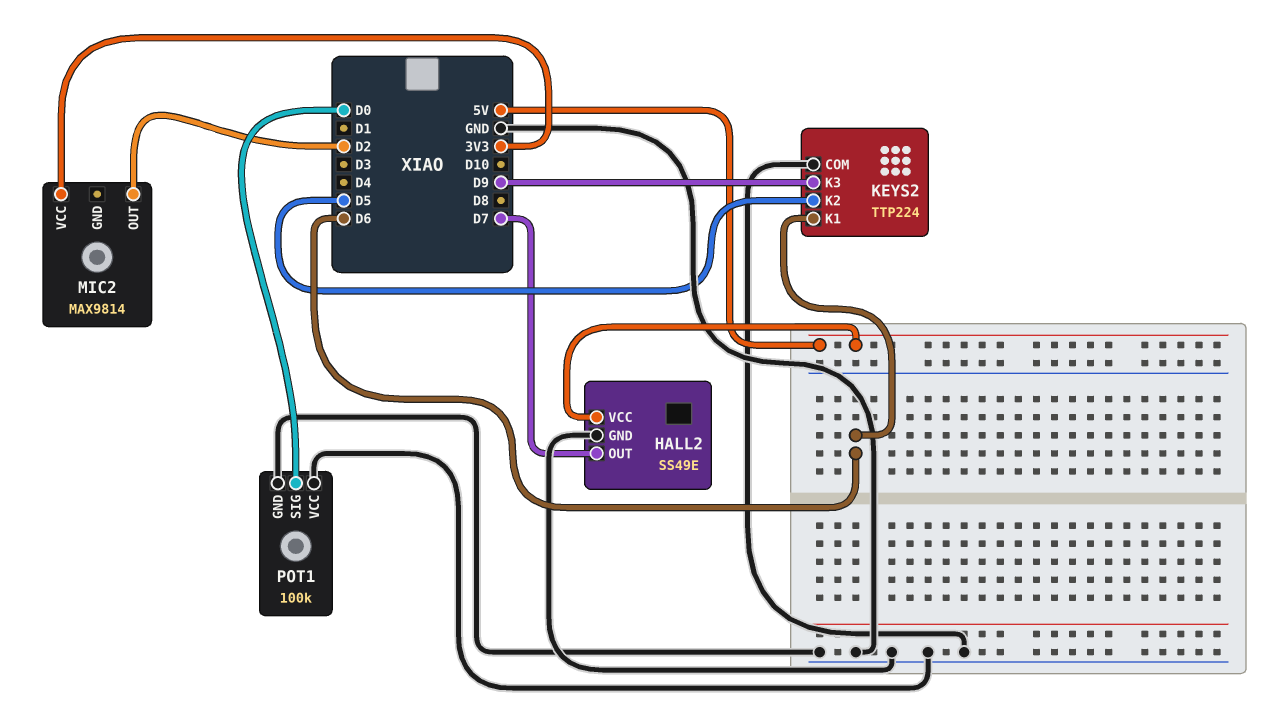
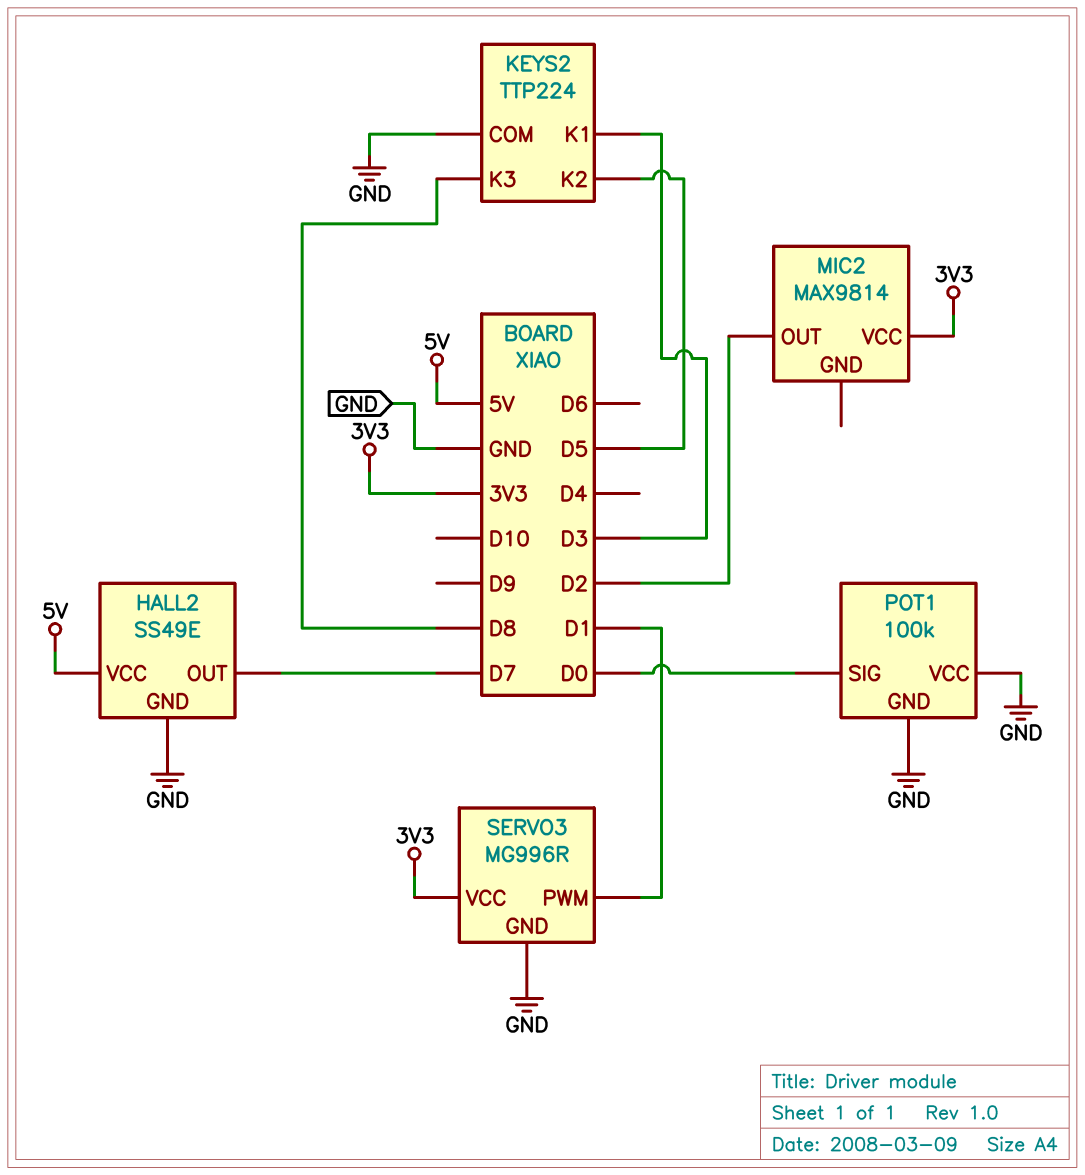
KEYS2 pin K1: D6 -> D3
KEYS2 pin K3: D9 -> D8
SERVO3: none -> MG996R
SERVO3 pin GND: none -> GND
SERVO3 pin PWM: none -> D1
SERVO3 pin VCC: none -> 3V3

